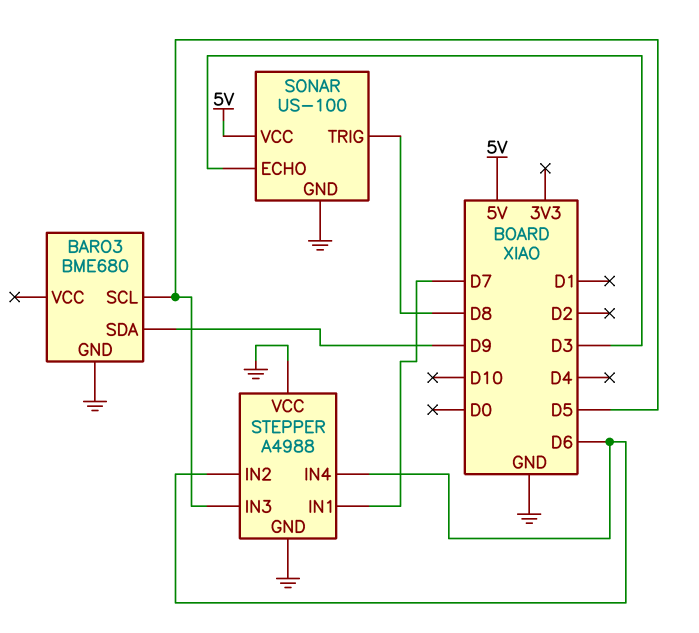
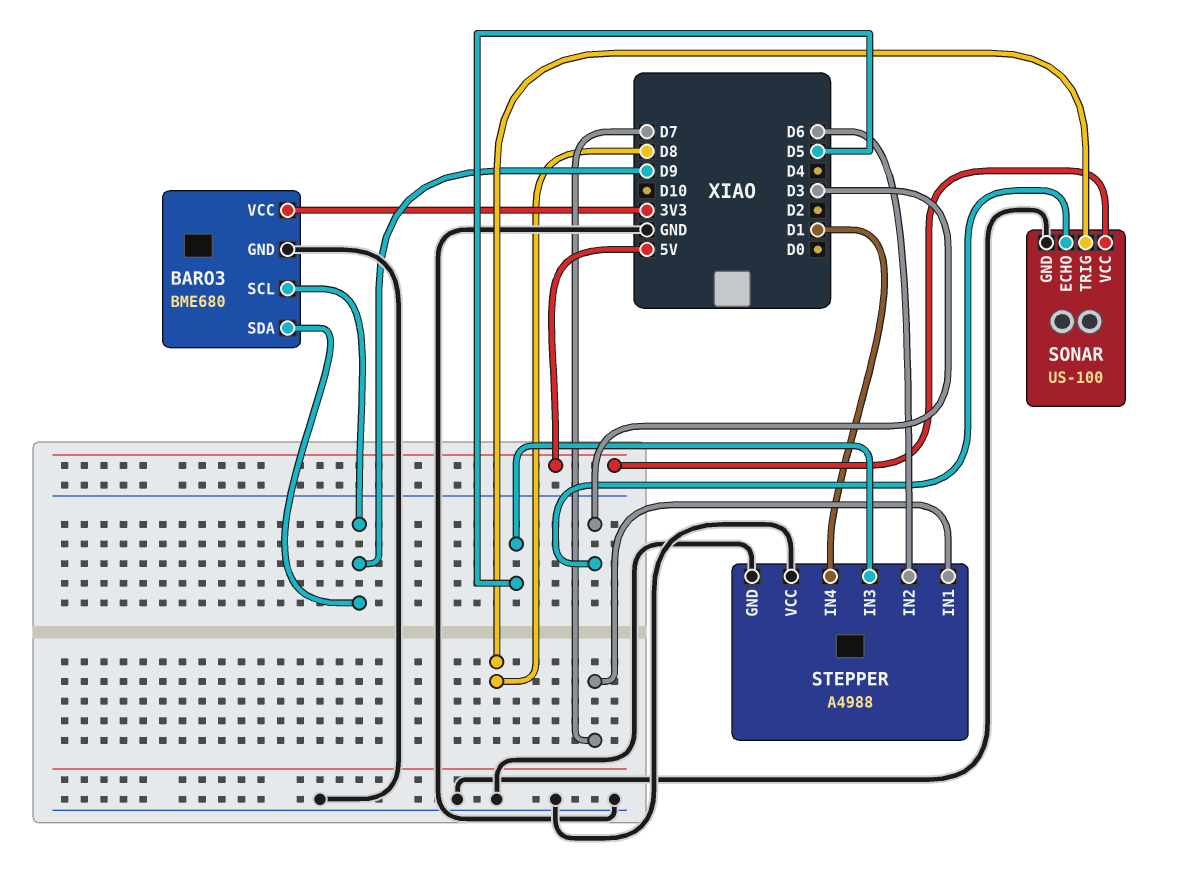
BARO3 pin SCL: D5 -> D9
BARO3 pin VCC: none -> 3V3
STEPPER pin IN4: D6 -> D1

